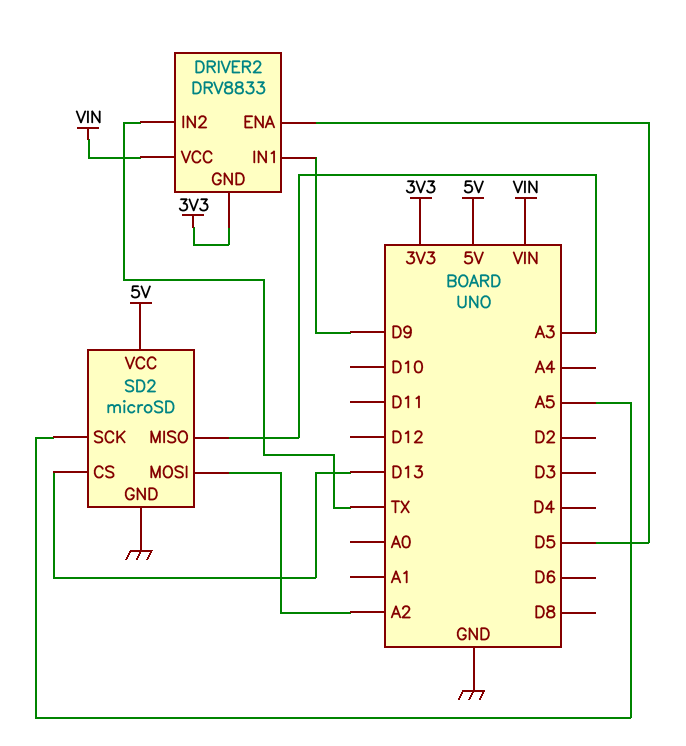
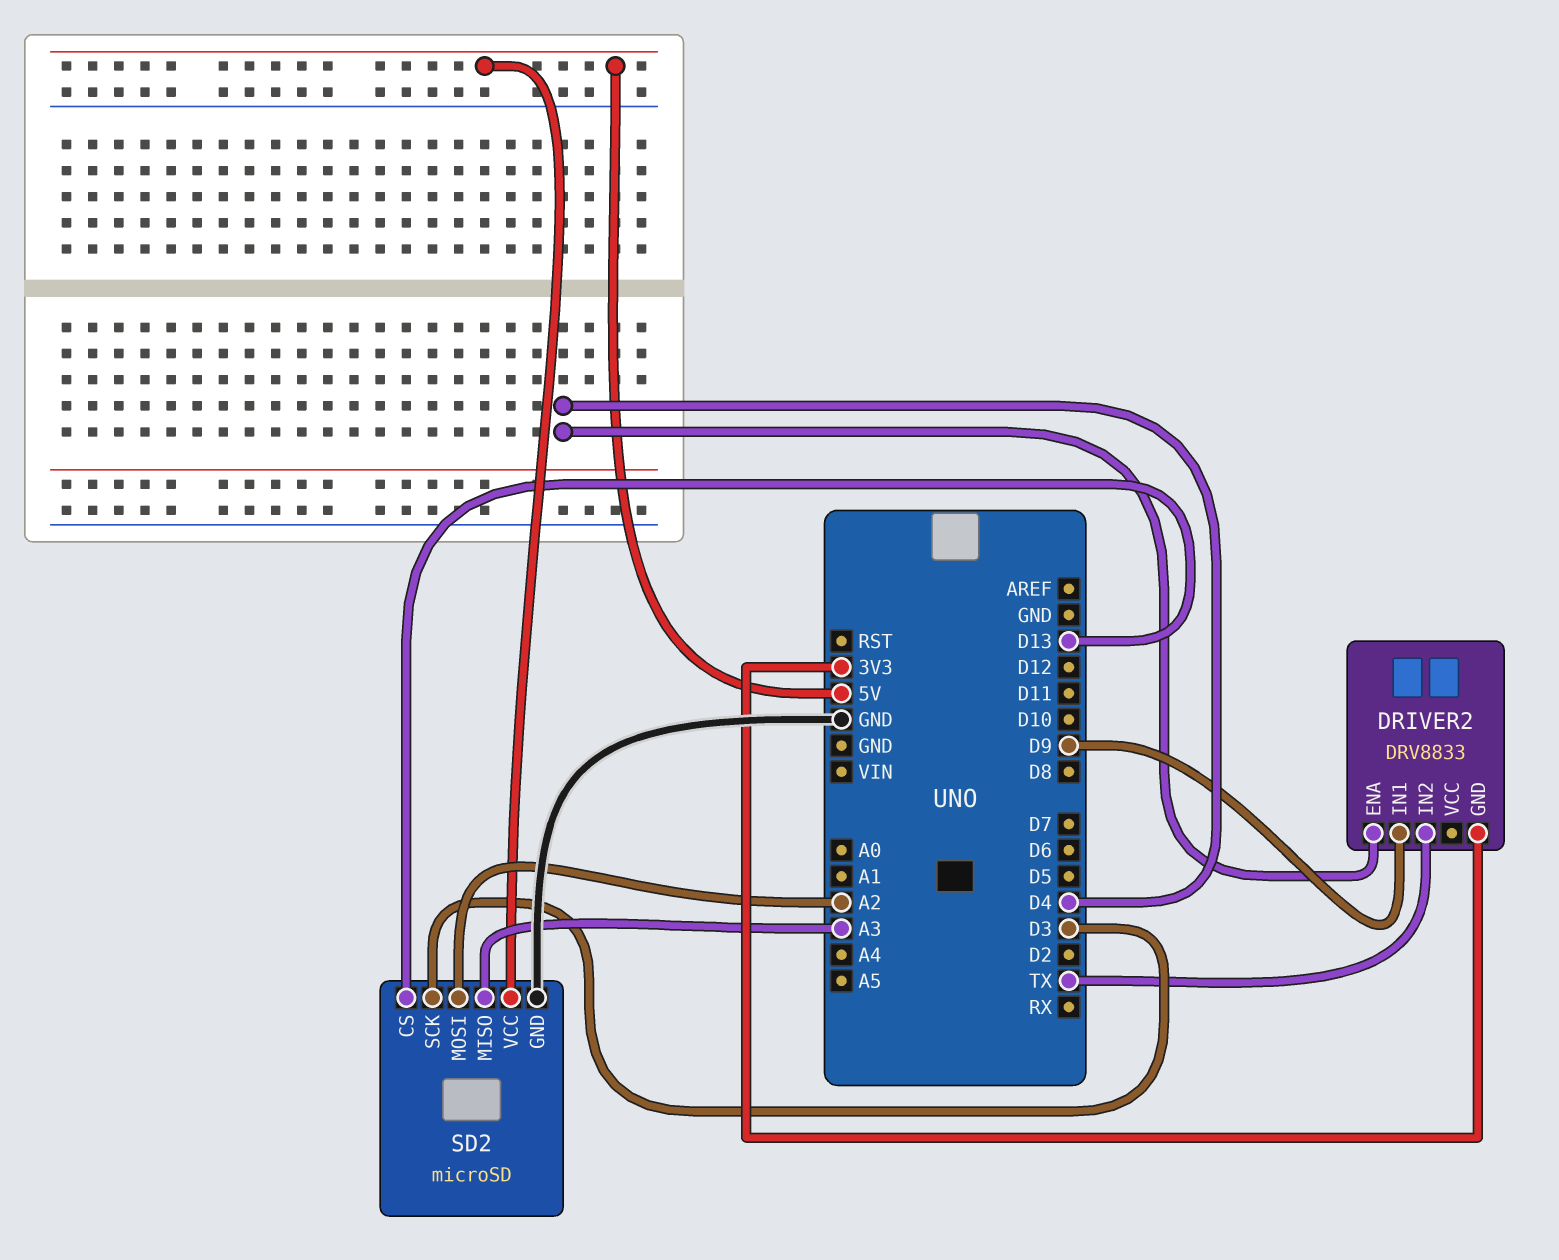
DRIVER2 pin ENA: D5 -> D4
DRIVER2 pin VCC: VIN -> none
SD2 pin SCK: A5 -> D3

